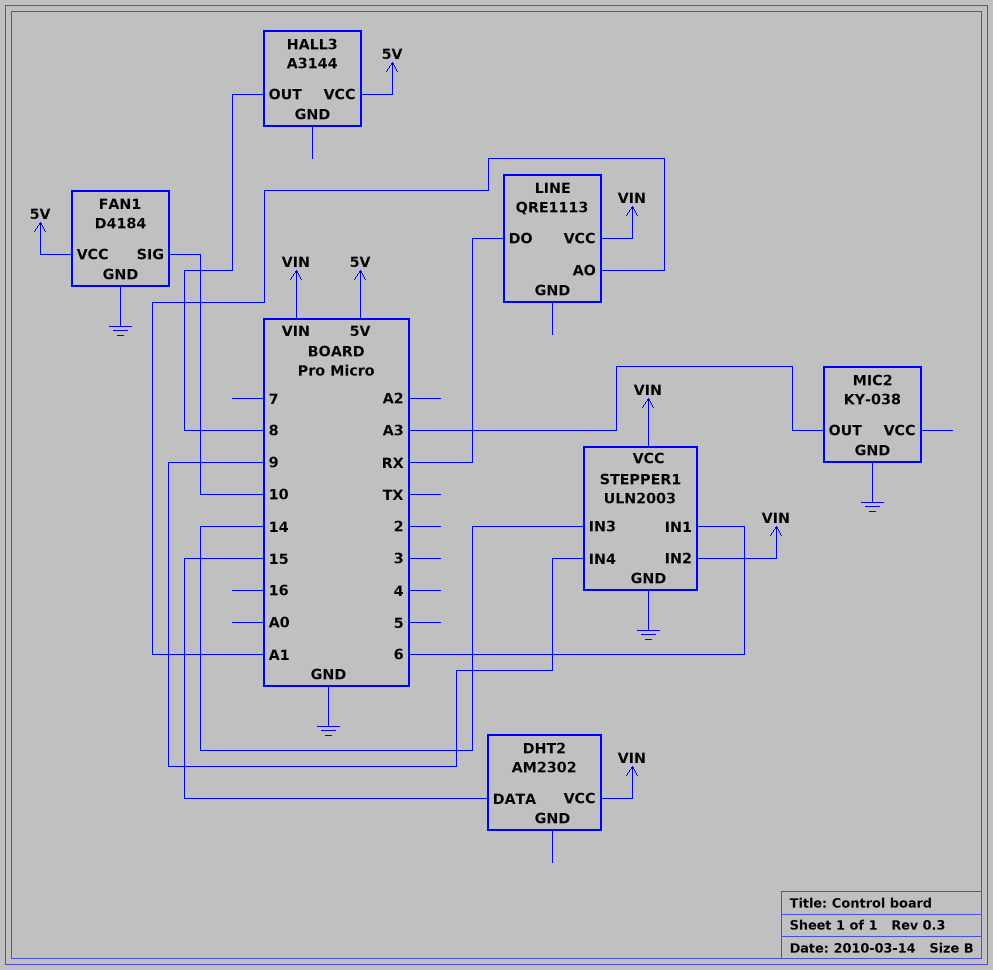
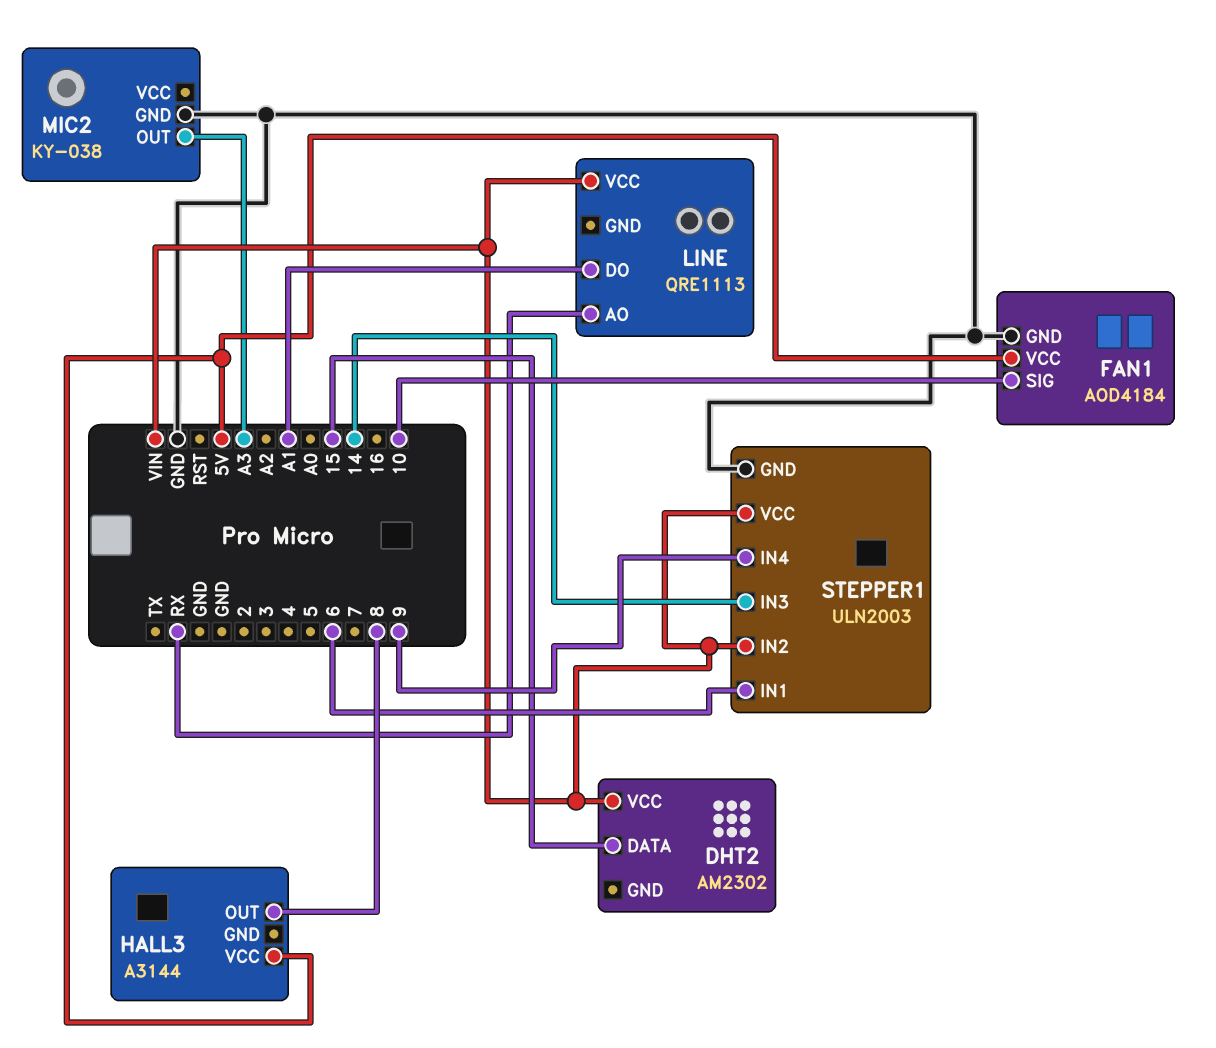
FAN1: D4184 -> AOD4184
LINE pin AO: A1 -> RX
LINE pin DO: RX -> A1

